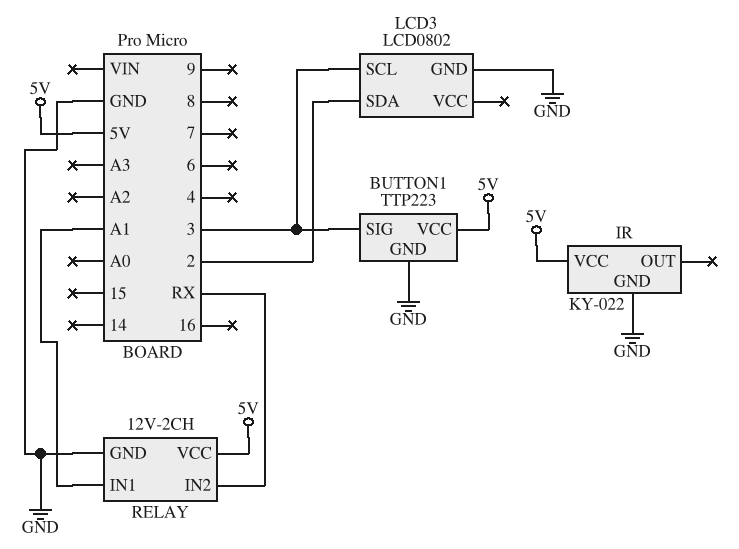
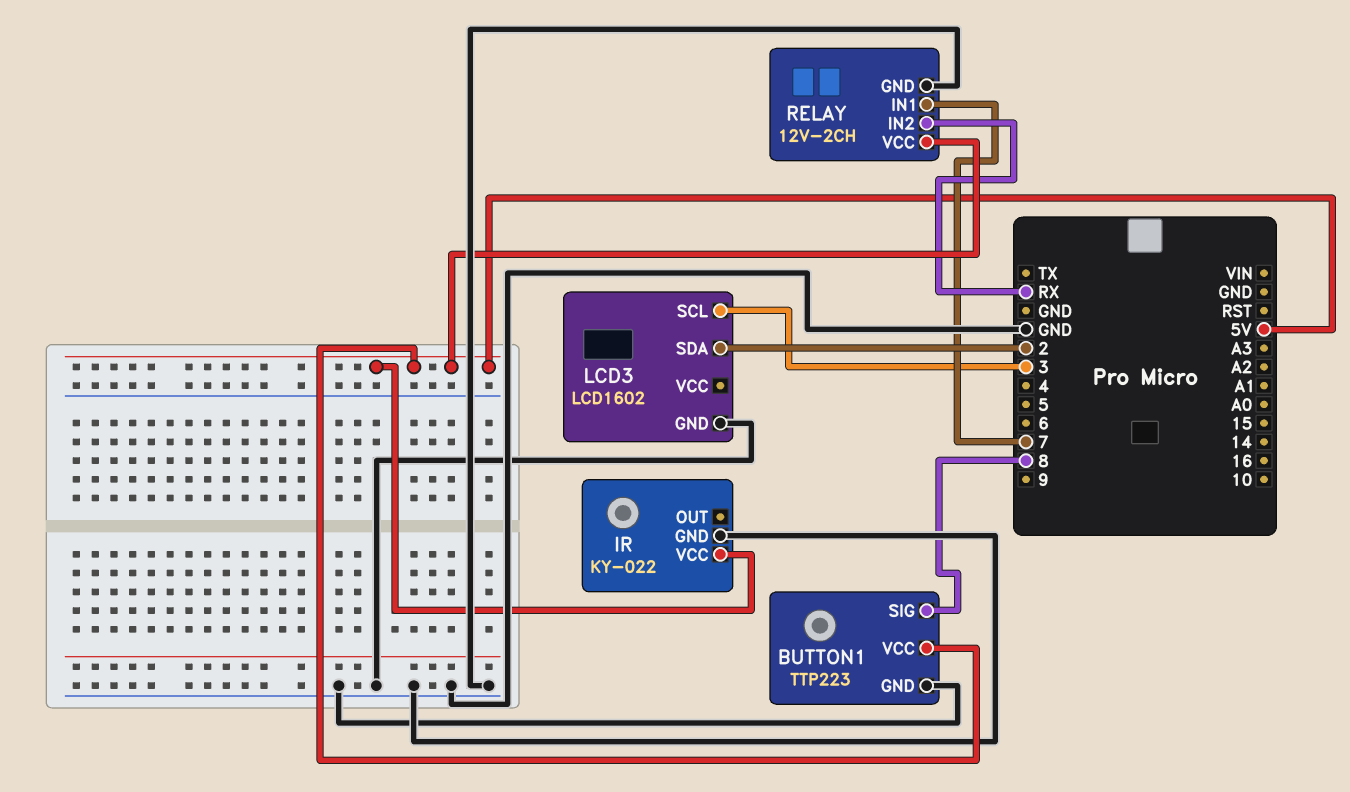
BUTTON1 pin SIG: 3 -> 8
LCD3: LCD0802 -> LCD1602
RELAY pin IN1: A1 -> 7

